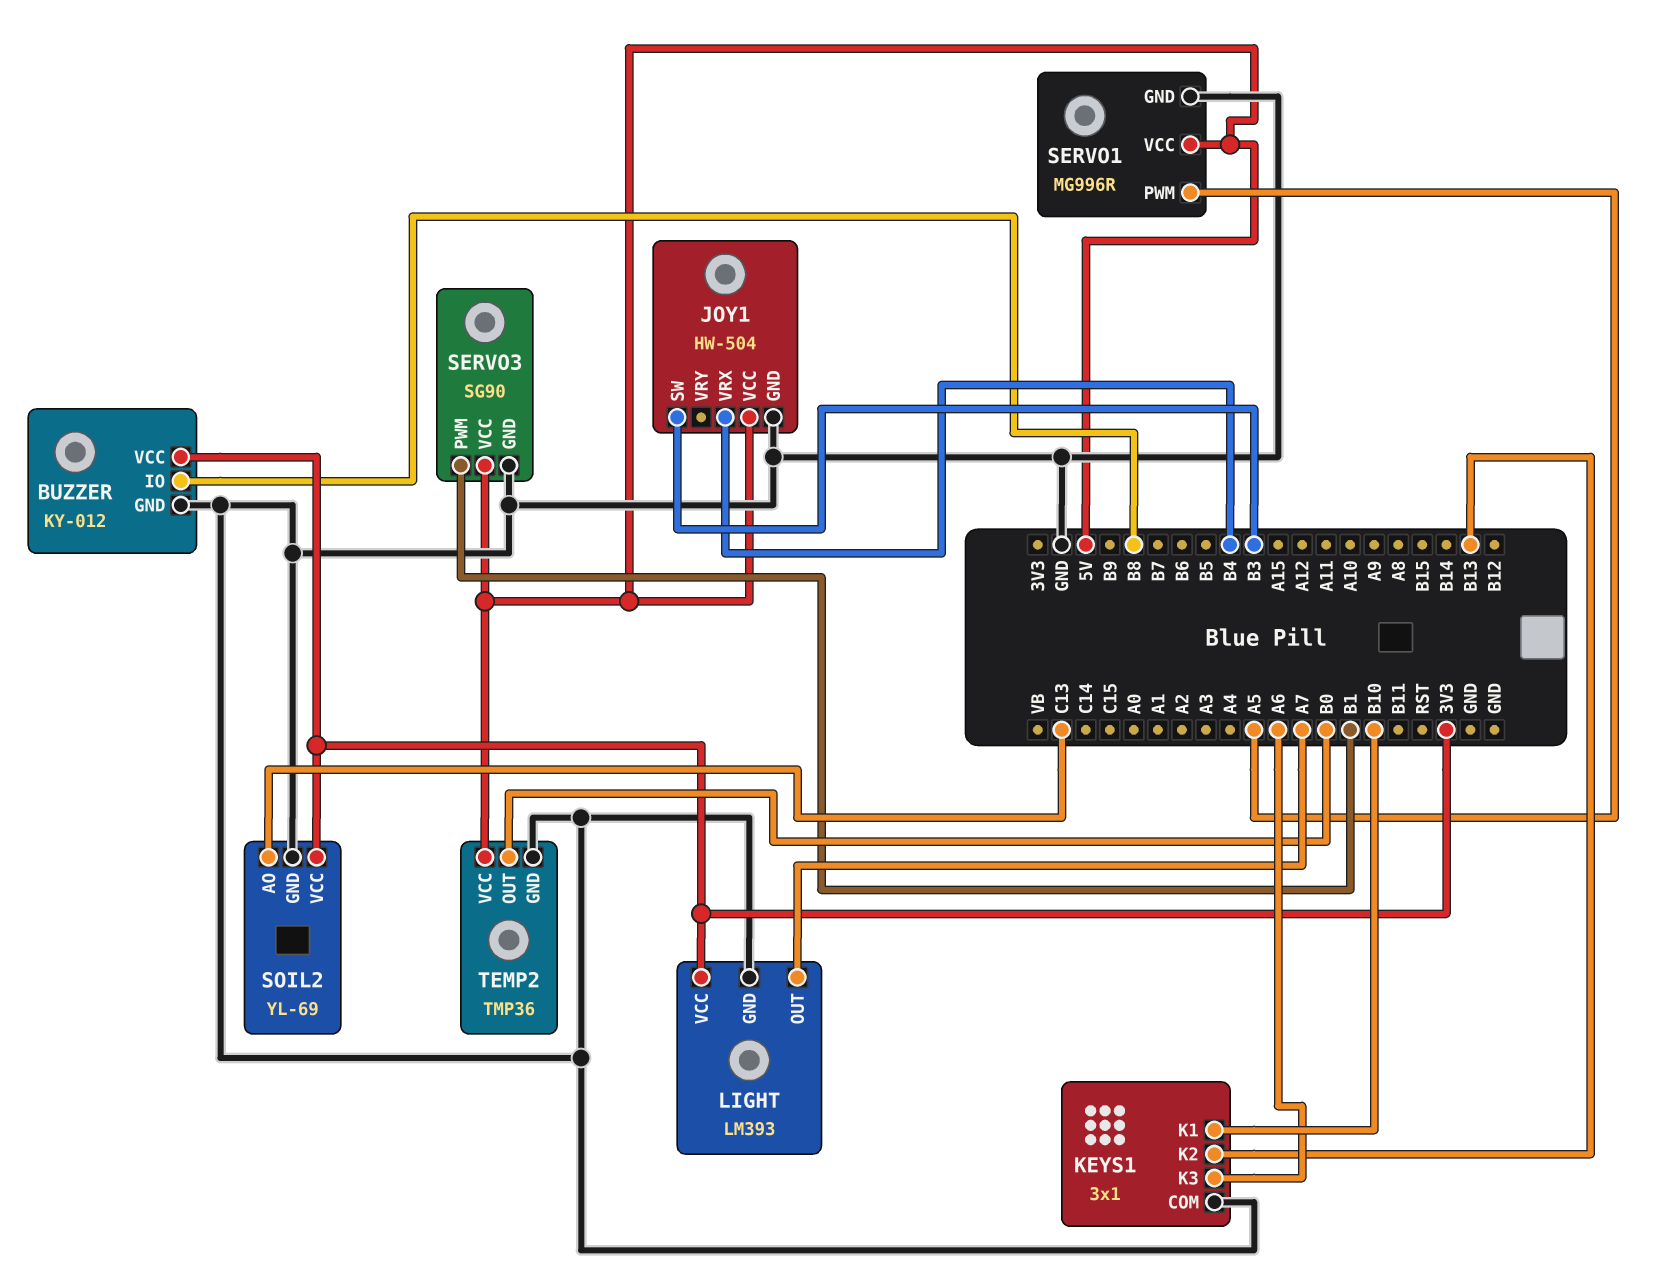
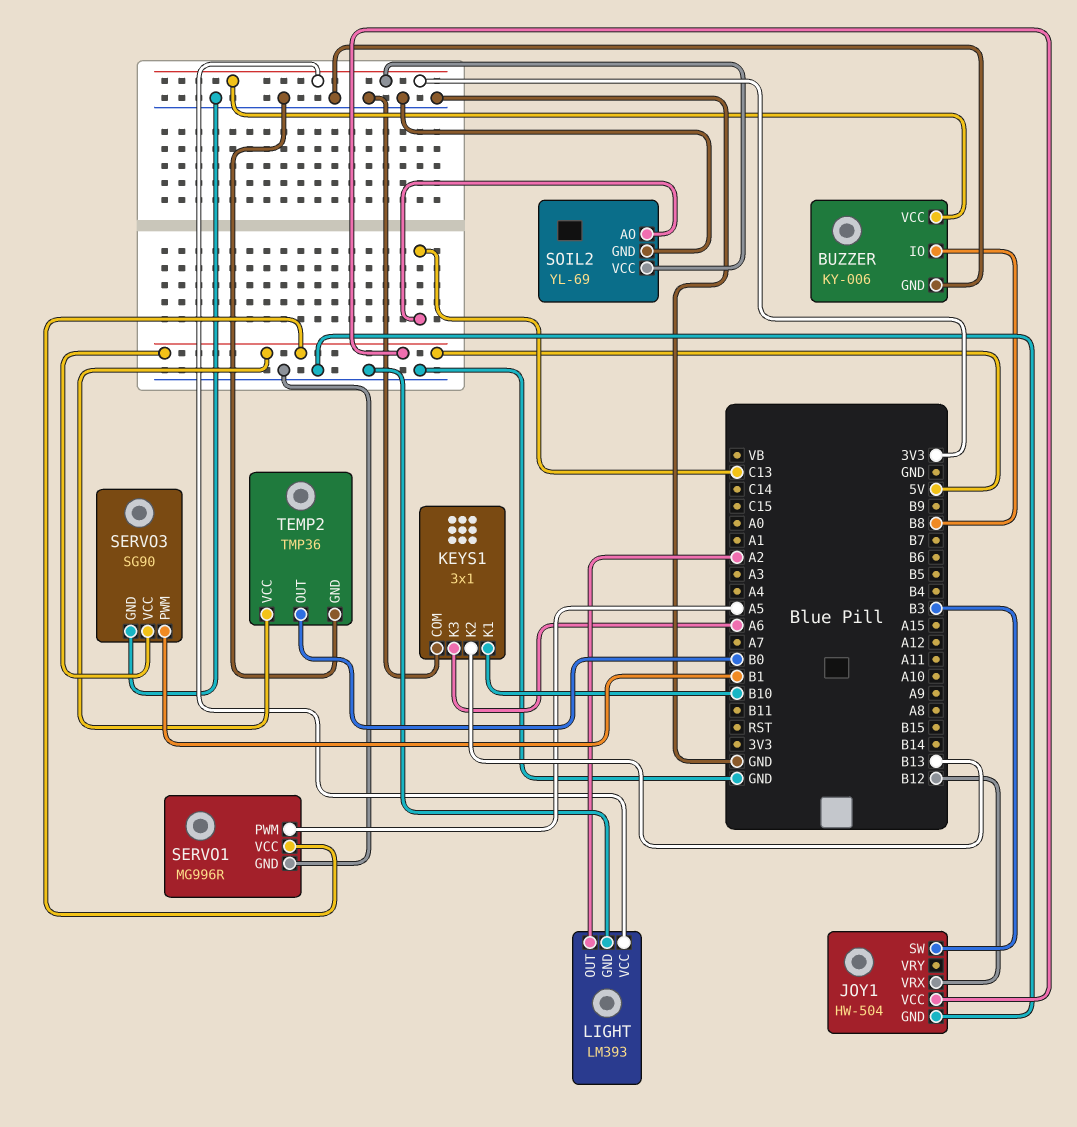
BUZZER: KY-012 -> KY-006
JOY1 pin VRX: B4 -> B12
LIGHT pin OUT: A7 -> A2

